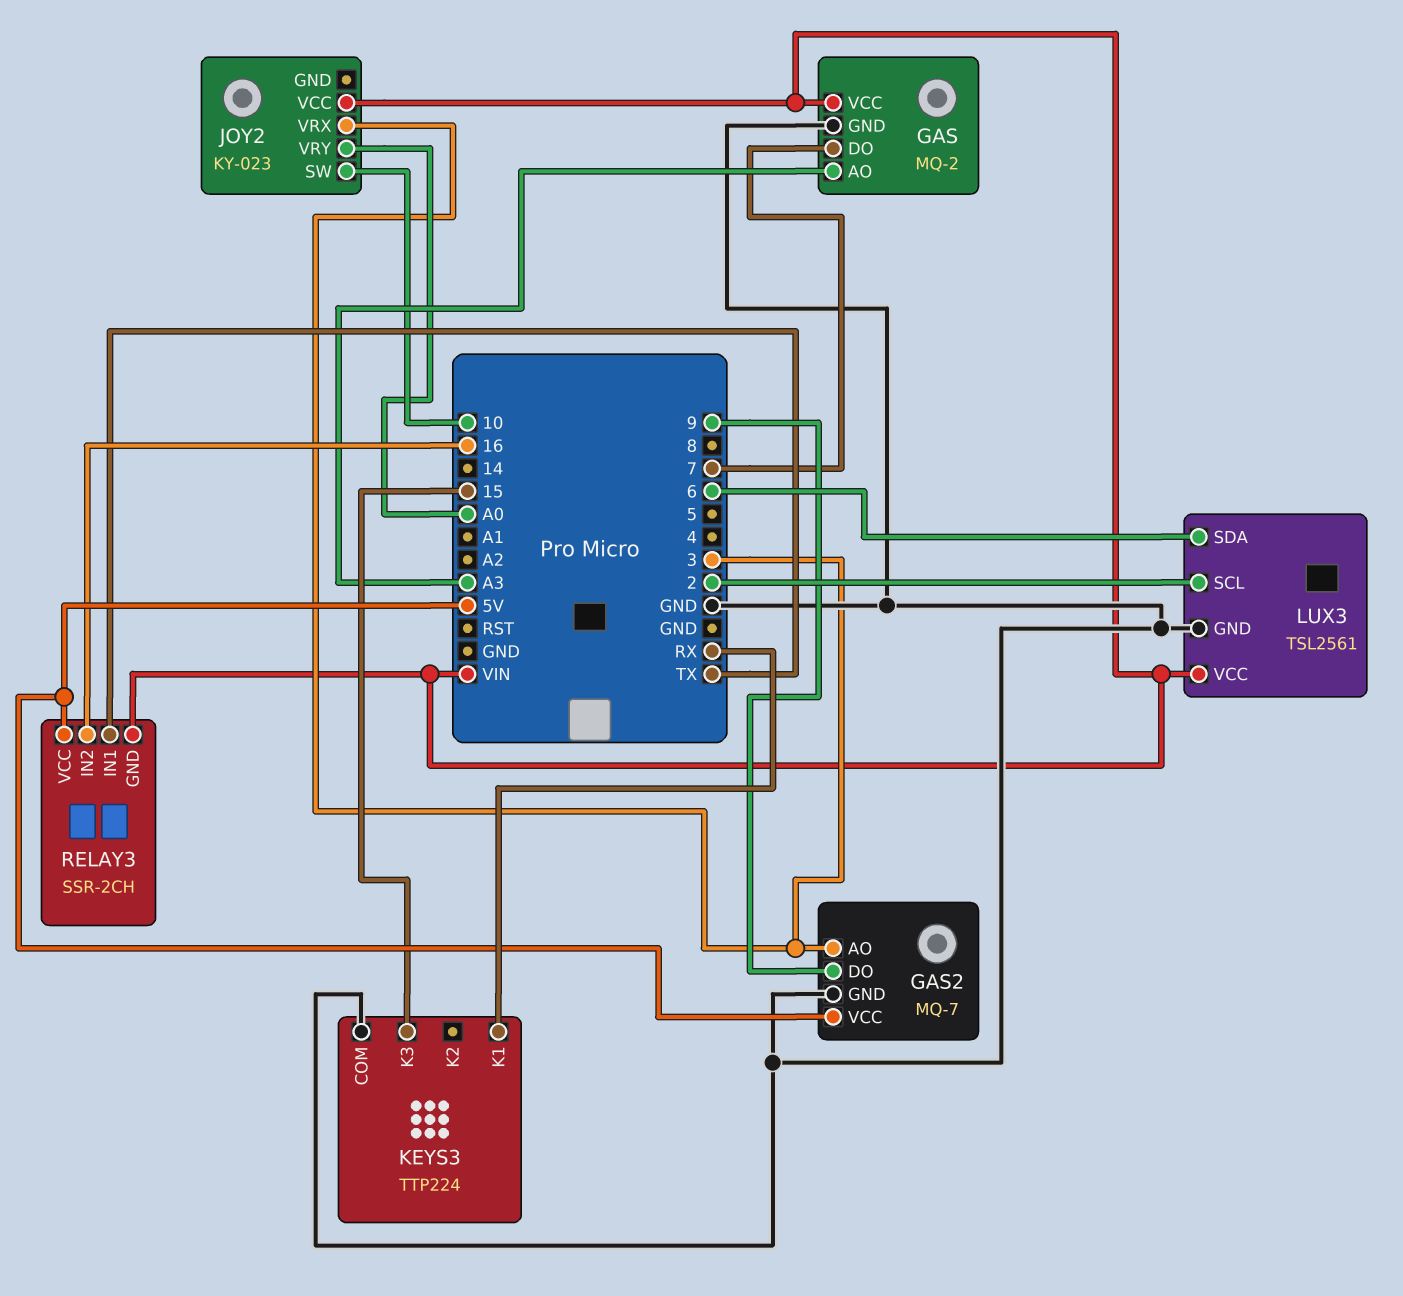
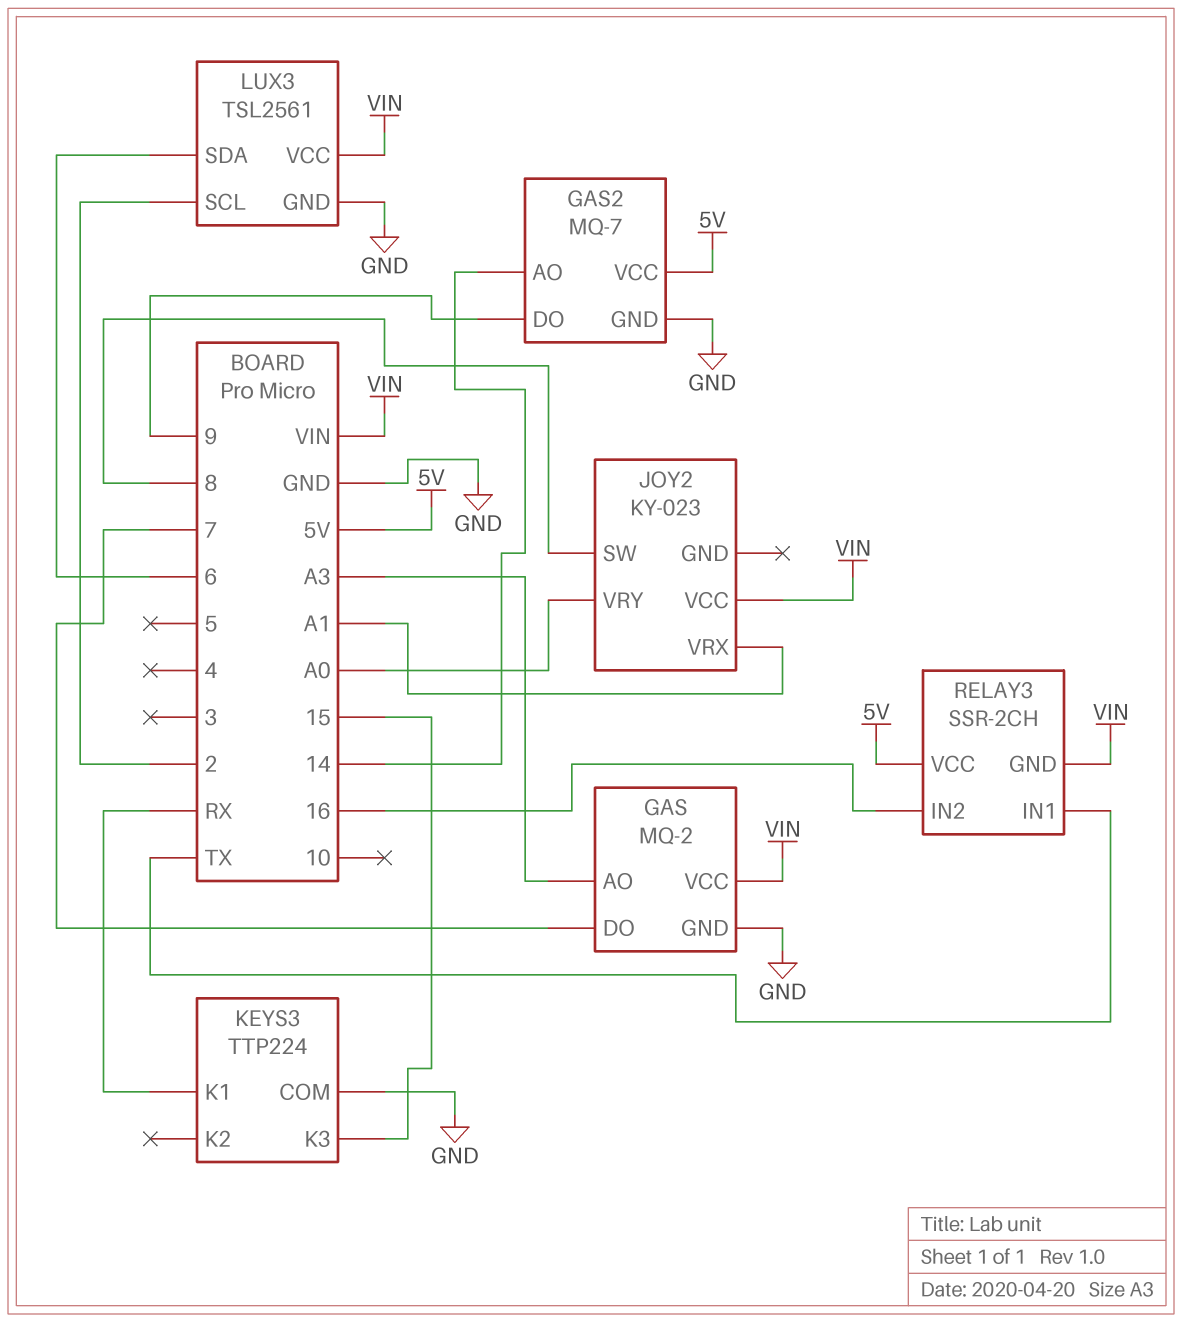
GAS2 pin AO: 3 -> 14
JOY2 pin SW: 10 -> 8
JOY2 pin VRX: 3 -> A1

